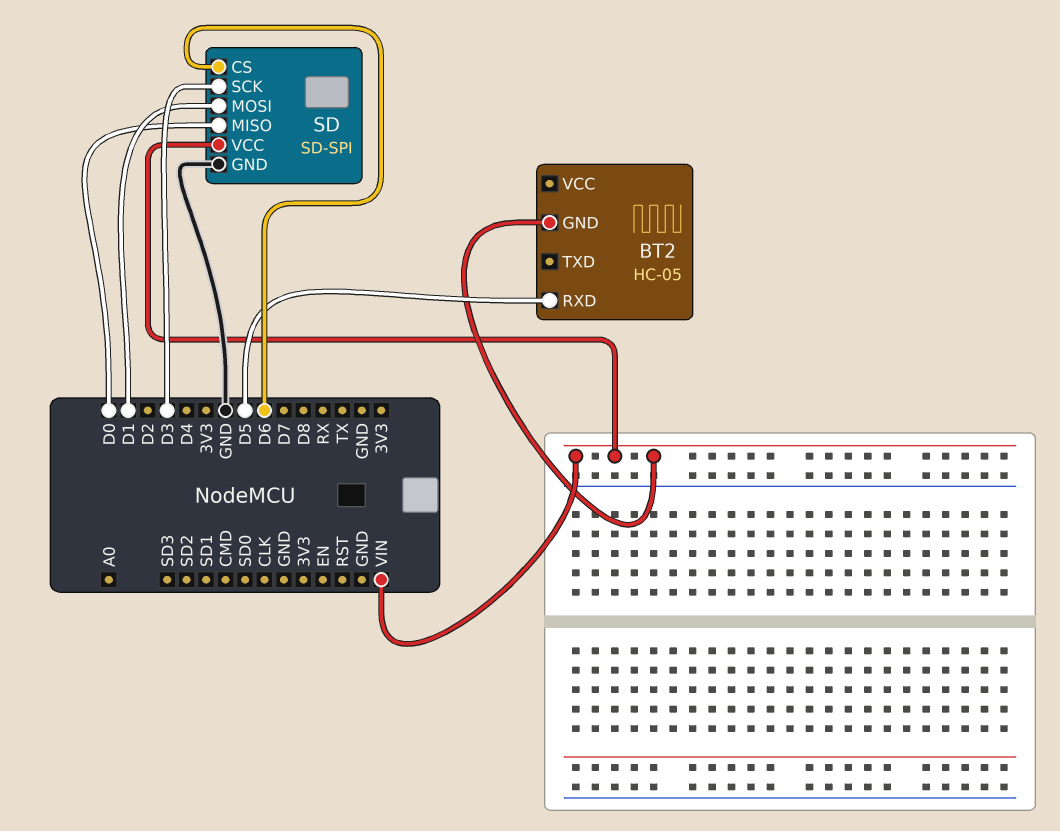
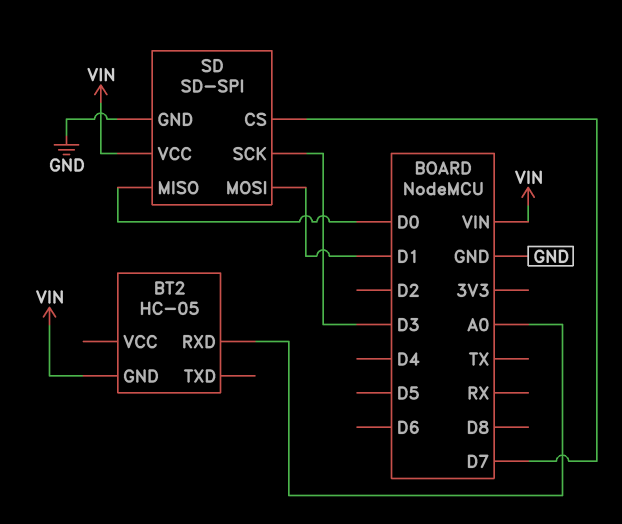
BT2 pin RXD: D5 -> A0
SD pin CS: D6 -> D7

